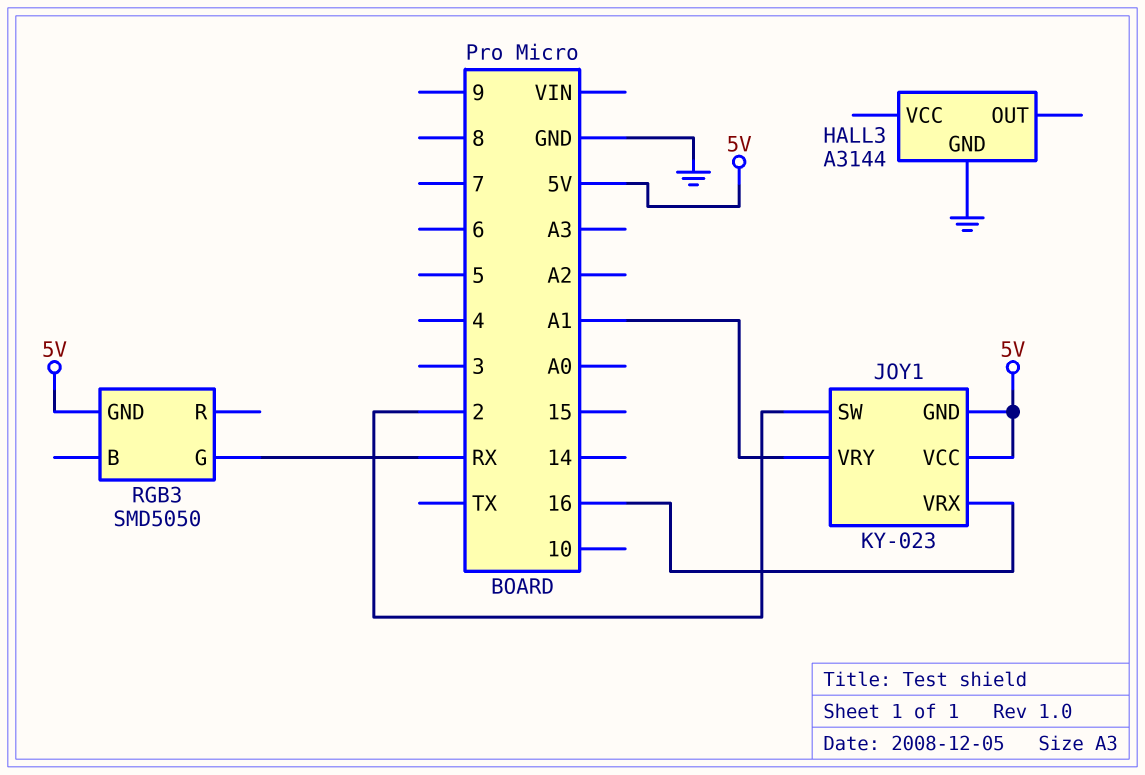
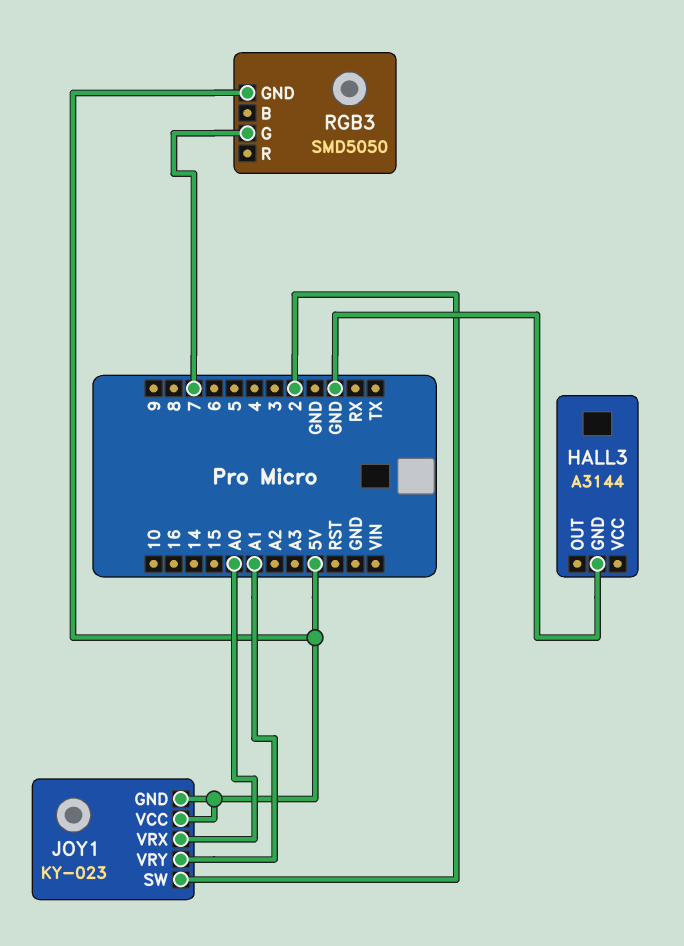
JOY1 pin VRX: 16 -> A0
RGB3 pin G: RX -> 7

